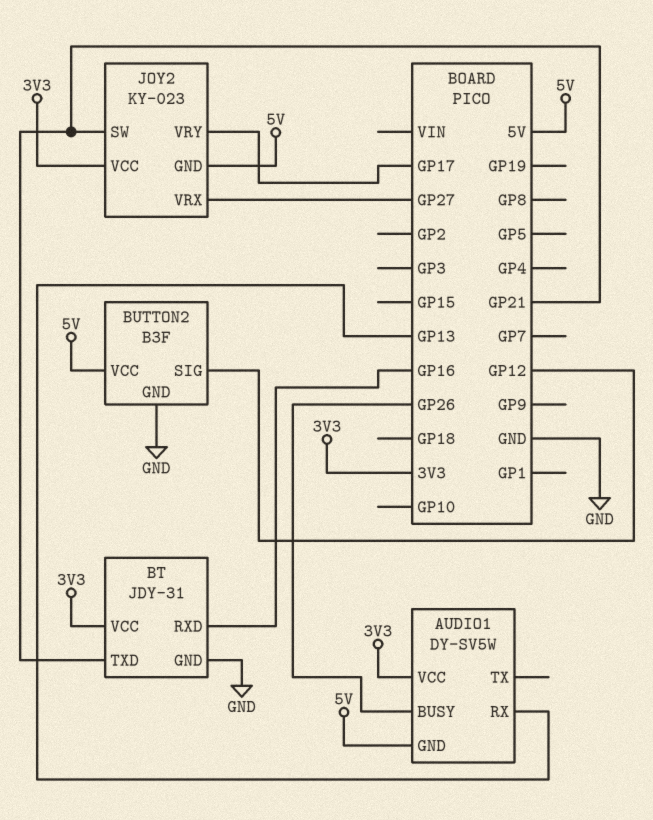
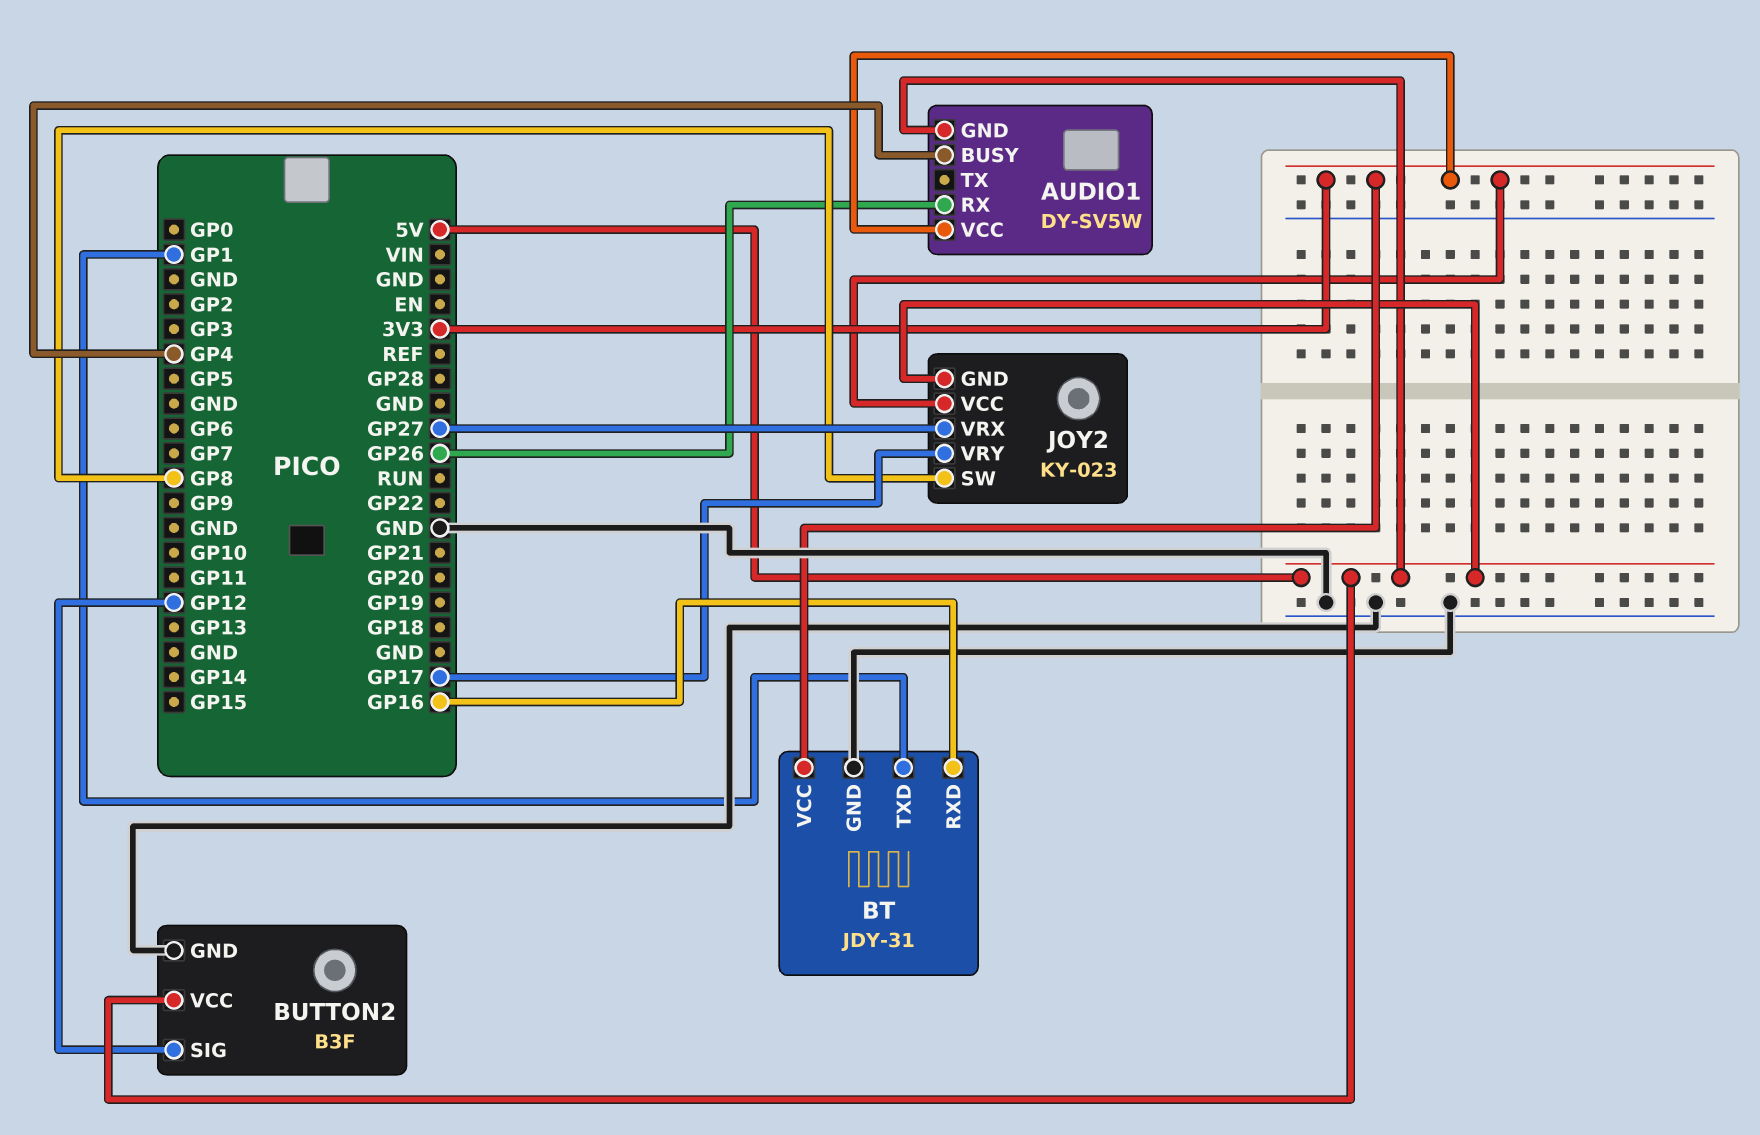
AUDIO1 pin BUSY: GP26 -> GP4
AUDIO1 pin RX: GP13 -> GP26
BT pin TXD: GP21 -> GP1
JOY2 pin SW: GP21 -> GP8

